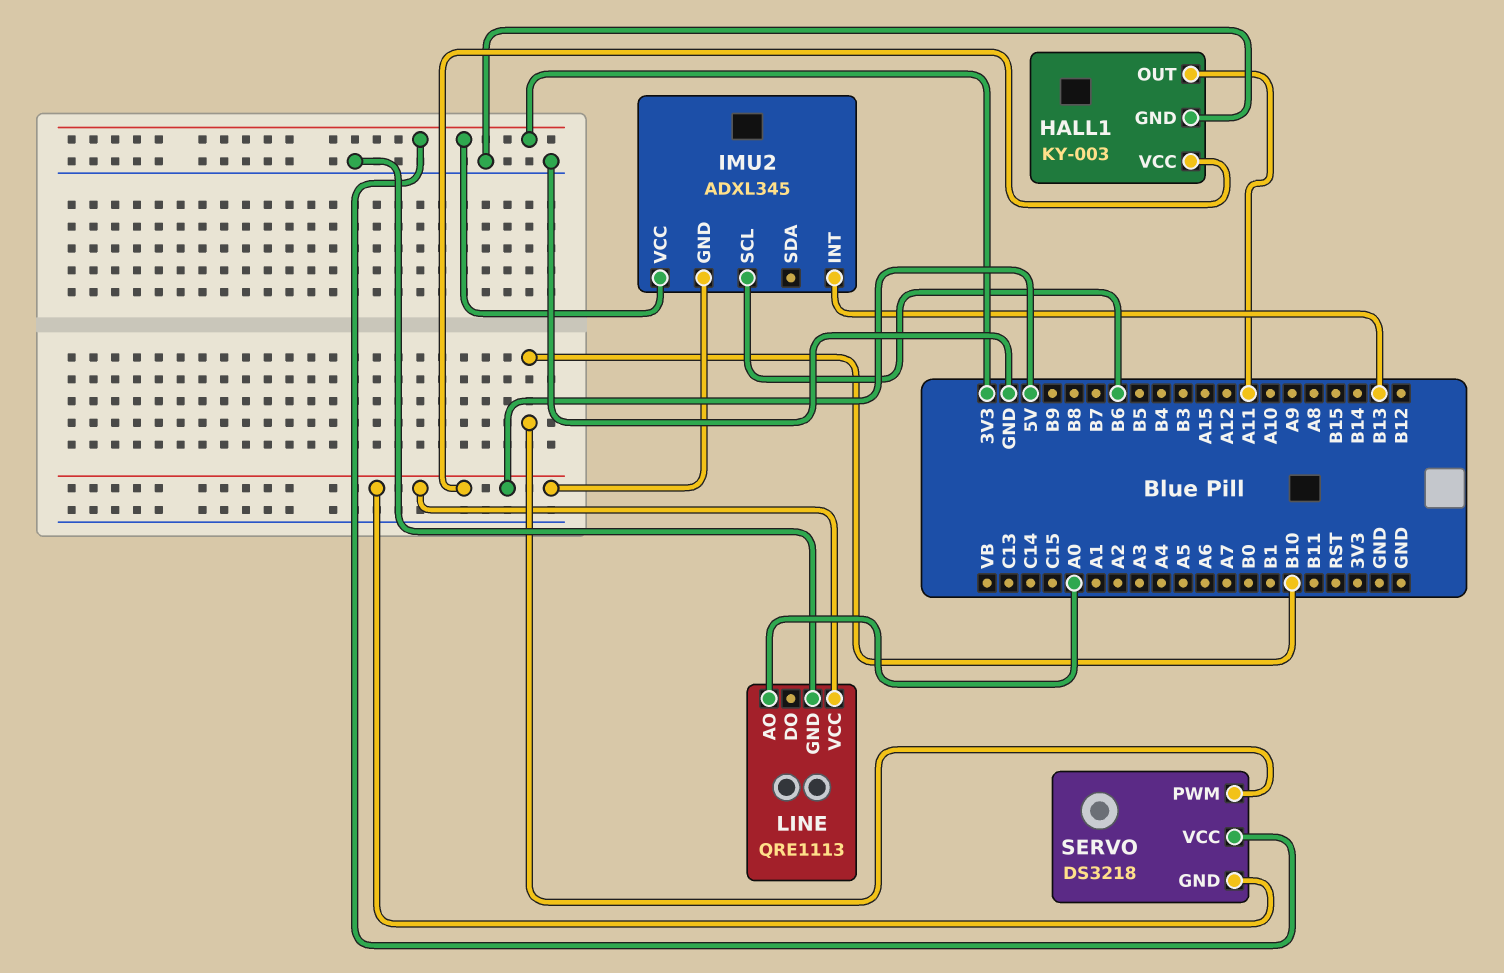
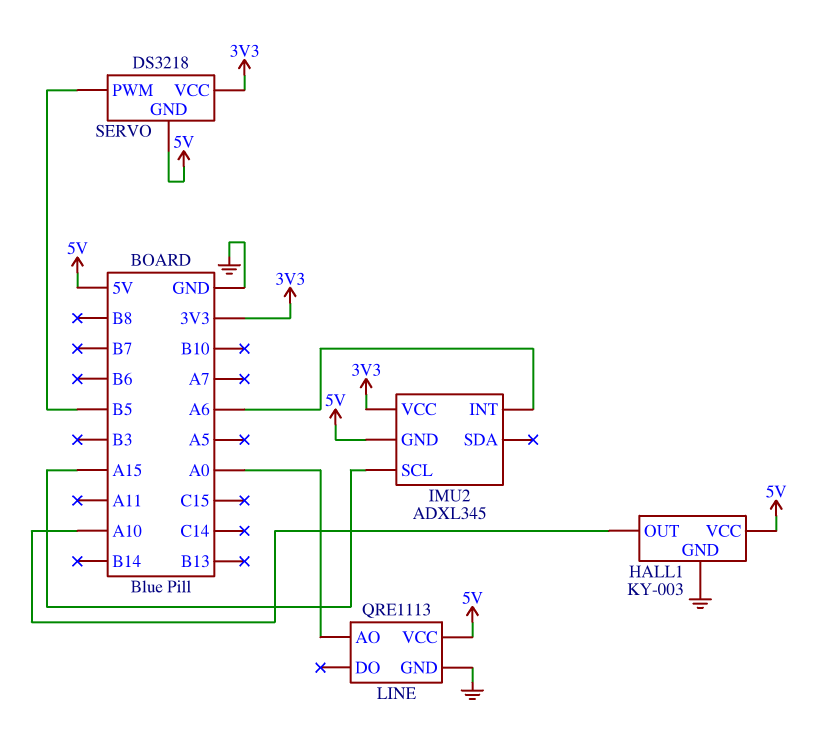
HALL1 pin OUT: A11 -> A10
IMU2 pin INT: B13 -> A6
IMU2 pin SCL: B6 -> A15
SERVO pin PWM: B10 -> B5

